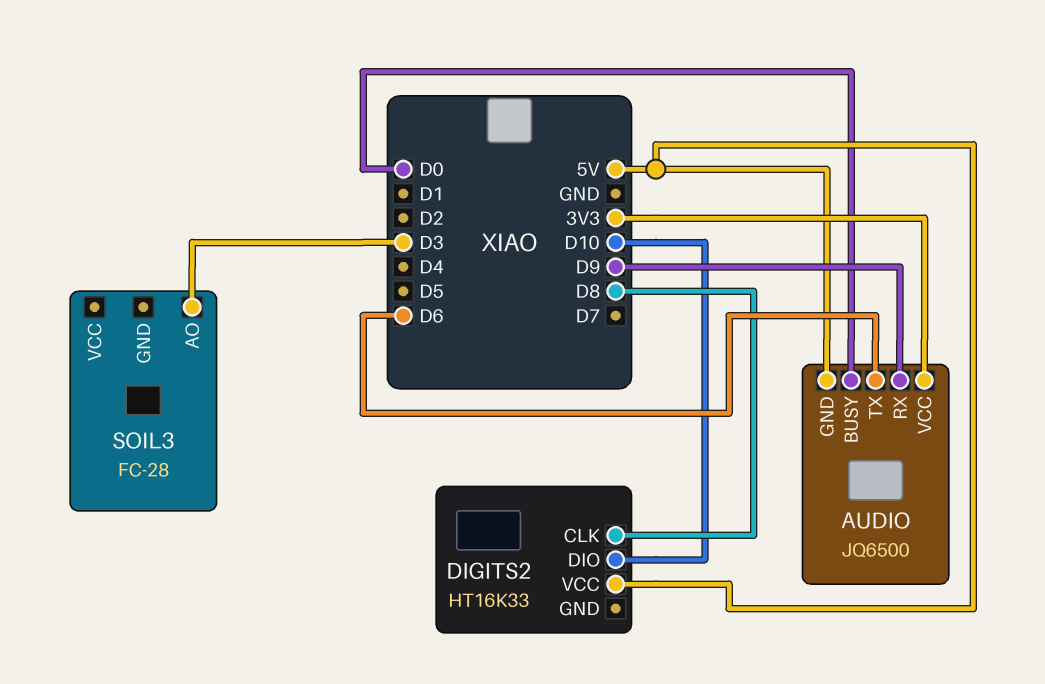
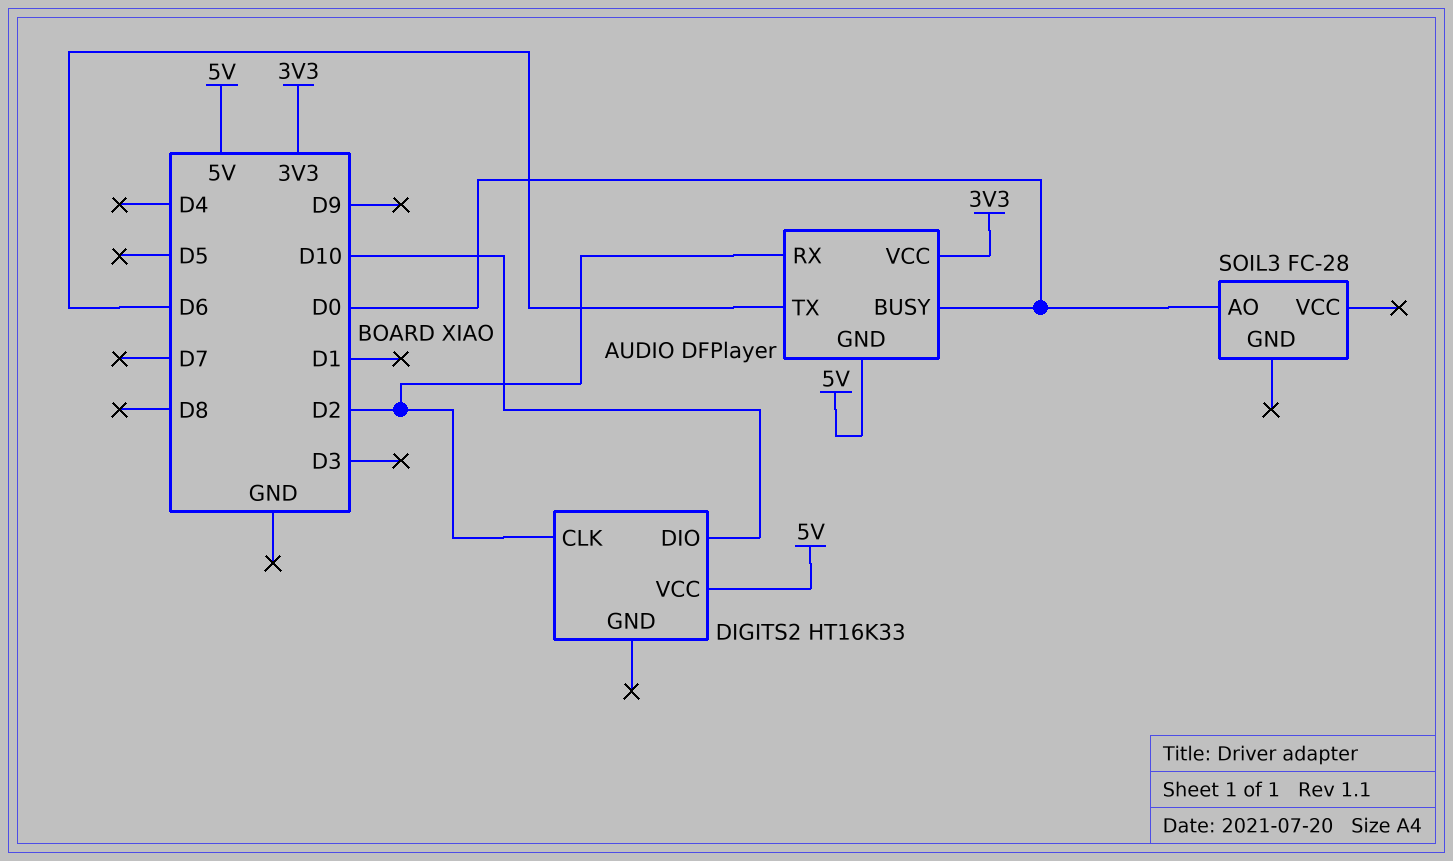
AUDIO: JQ6500 -> DFPlayer
AUDIO pin RX: D9 -> D2
DIGITS2 pin CLK: D8 -> D2
SOIL3 pin AO: D3 -> D0

